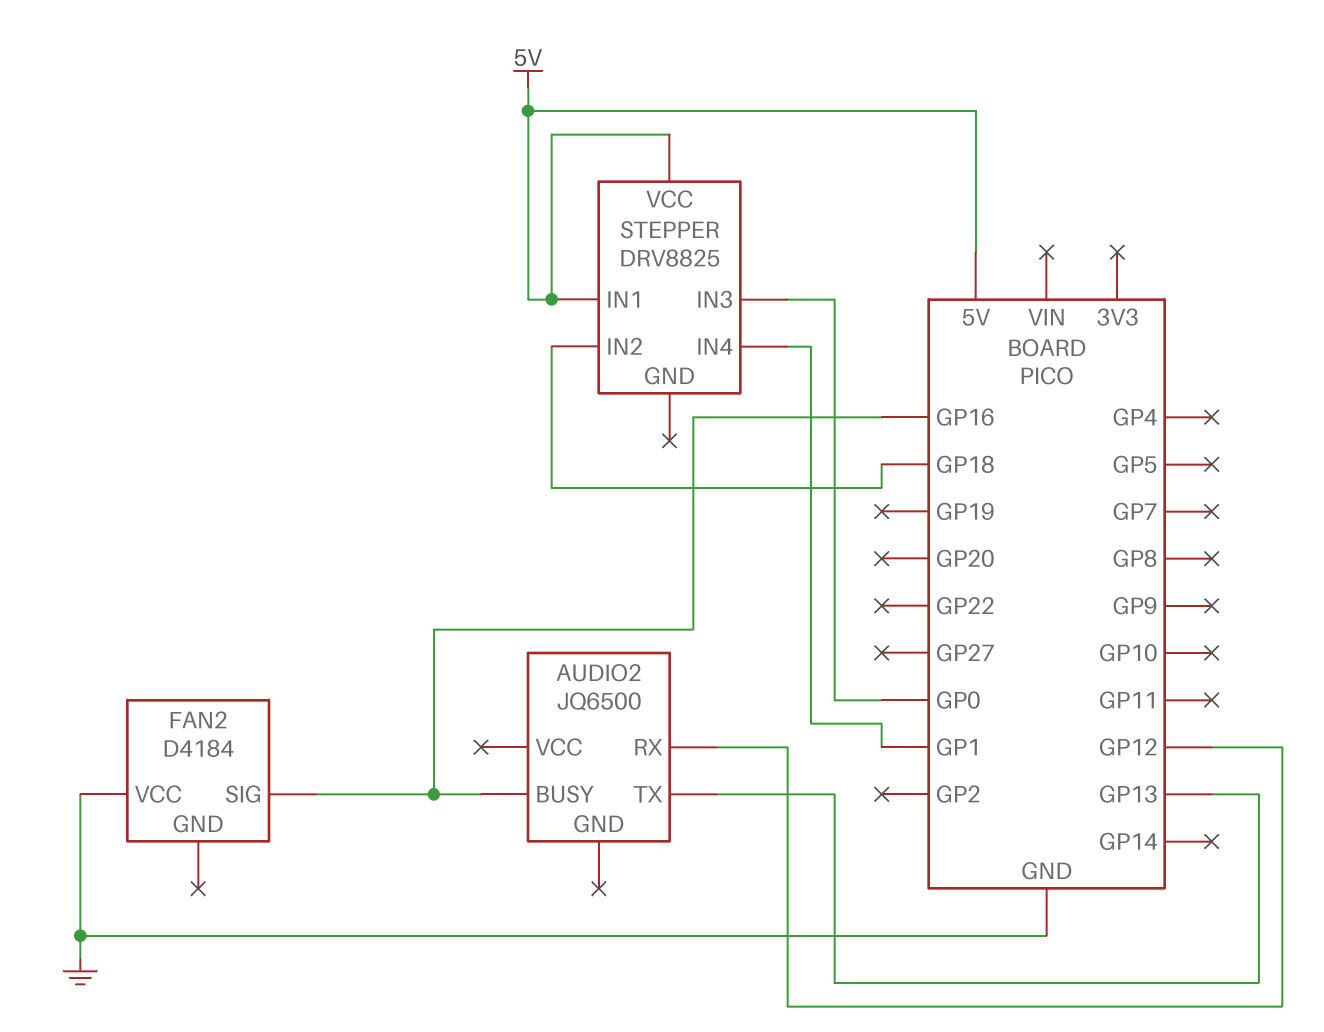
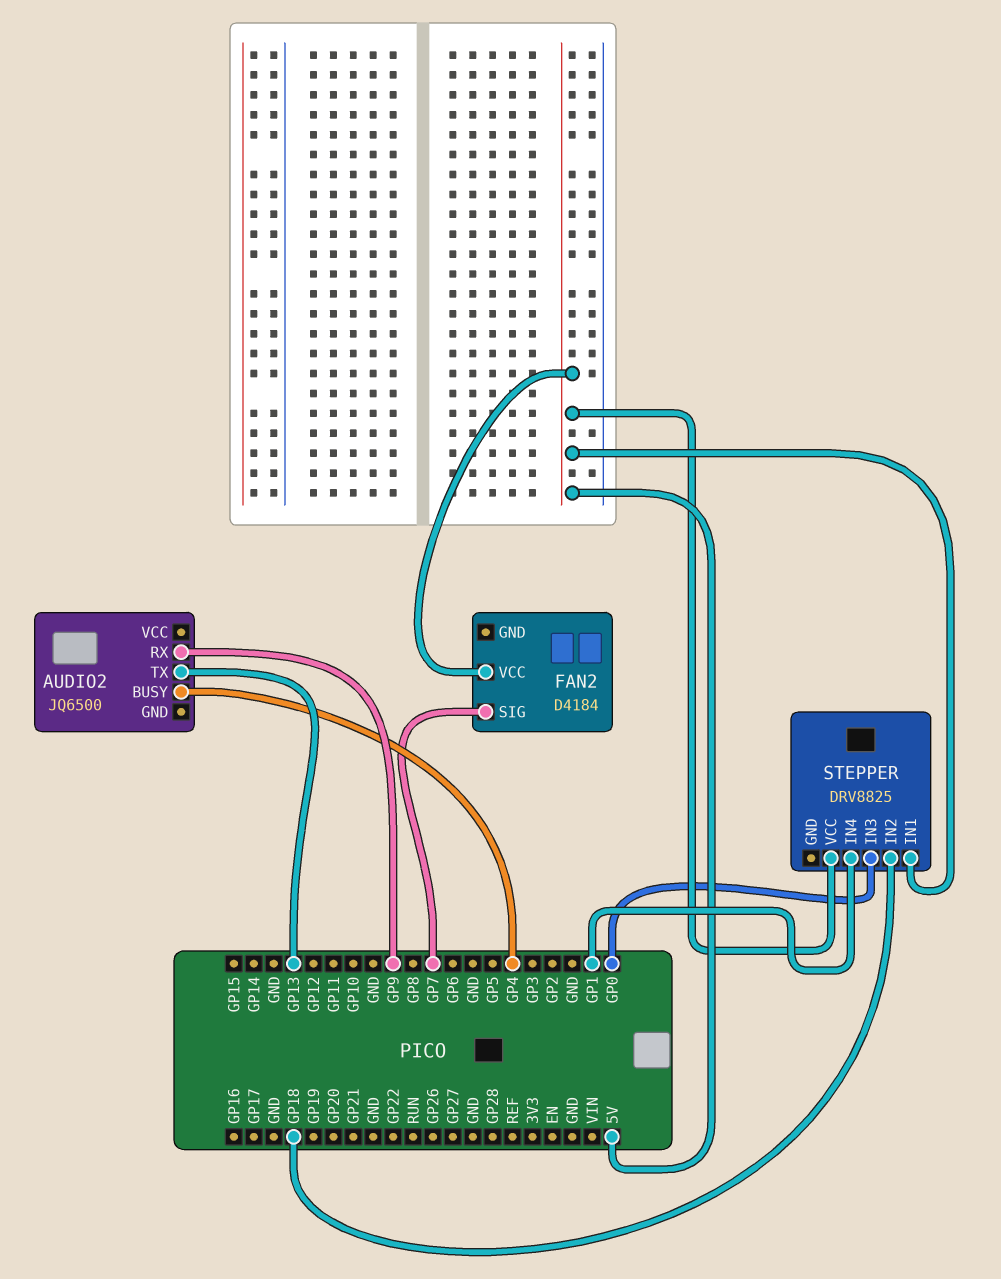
AUDIO2 pin BUSY: GP16 -> GP4
AUDIO2 pin RX: GP12 -> GP9
FAN2 pin SIG: GP16 -> GP7
FAN2 pin VCC: GND -> 5V

